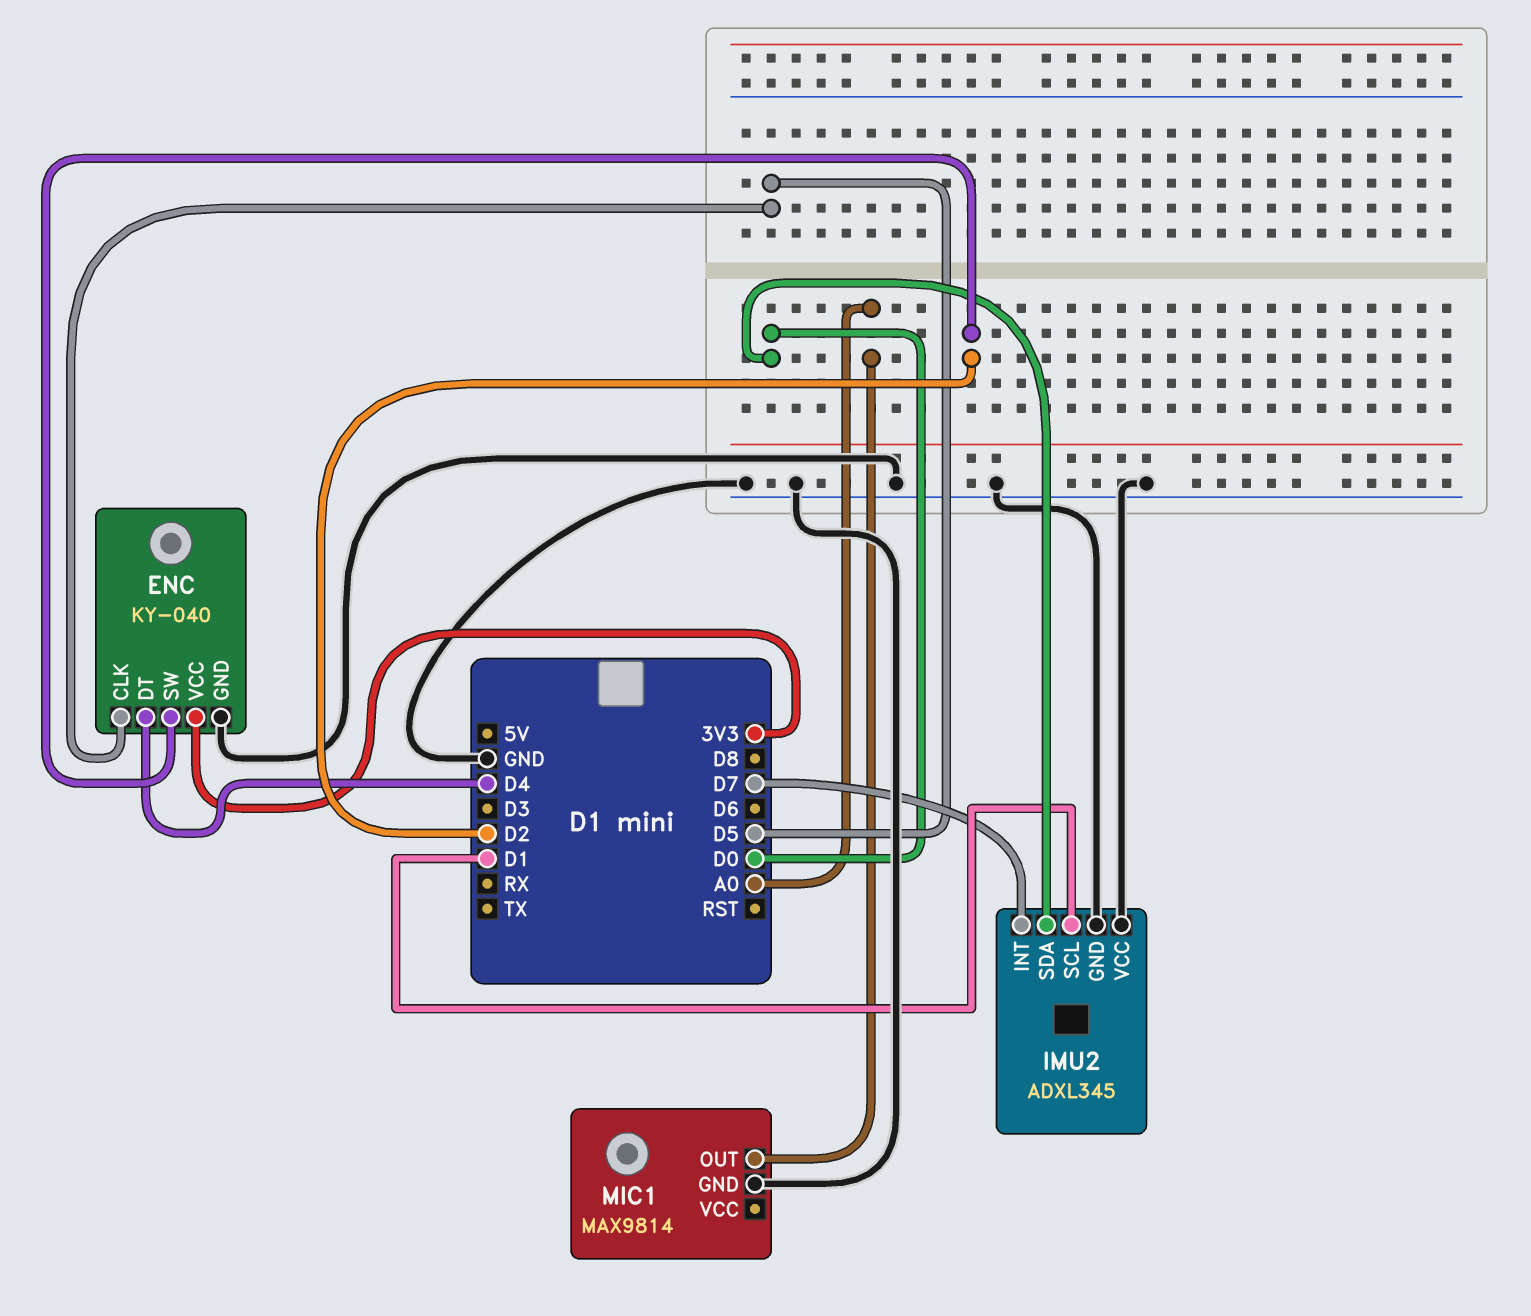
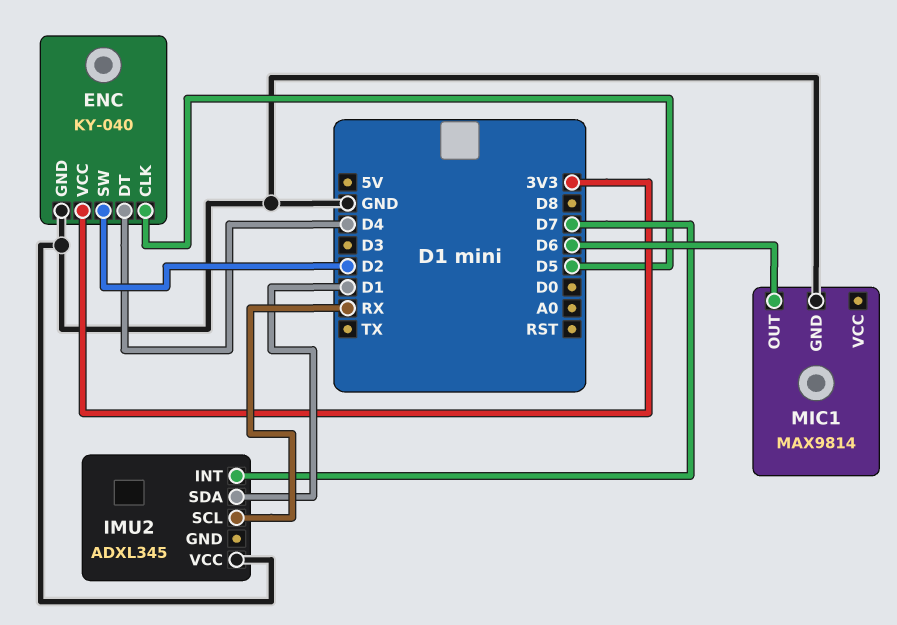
IMU2 pin GND: GND -> none
IMU2 pin SCL: D1 -> RX
IMU2 pin SDA: D0 -> D1
MIC1 pin OUT: A0 -> D6

